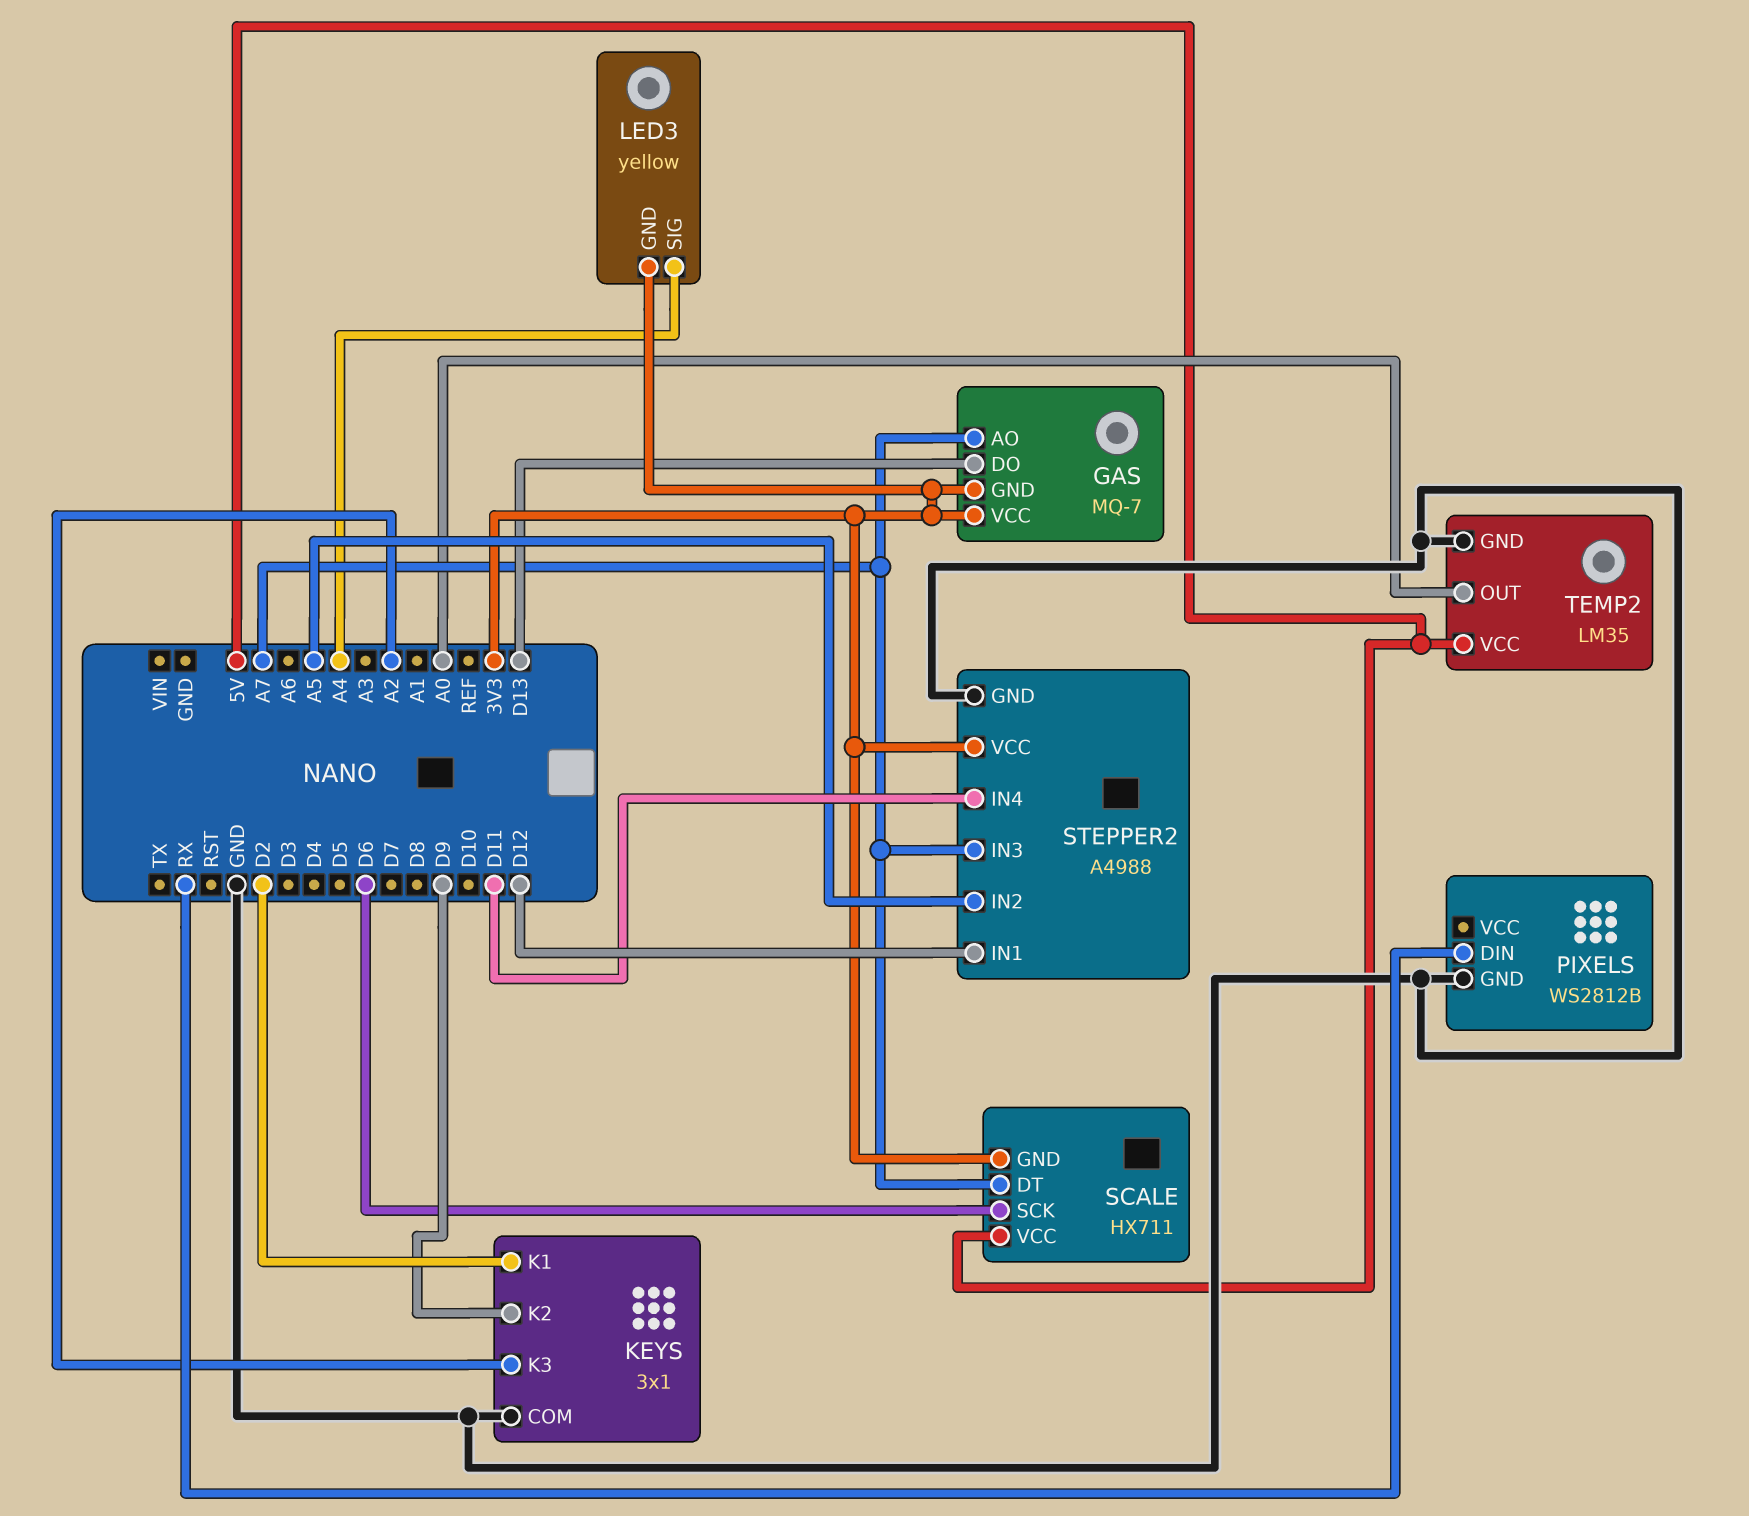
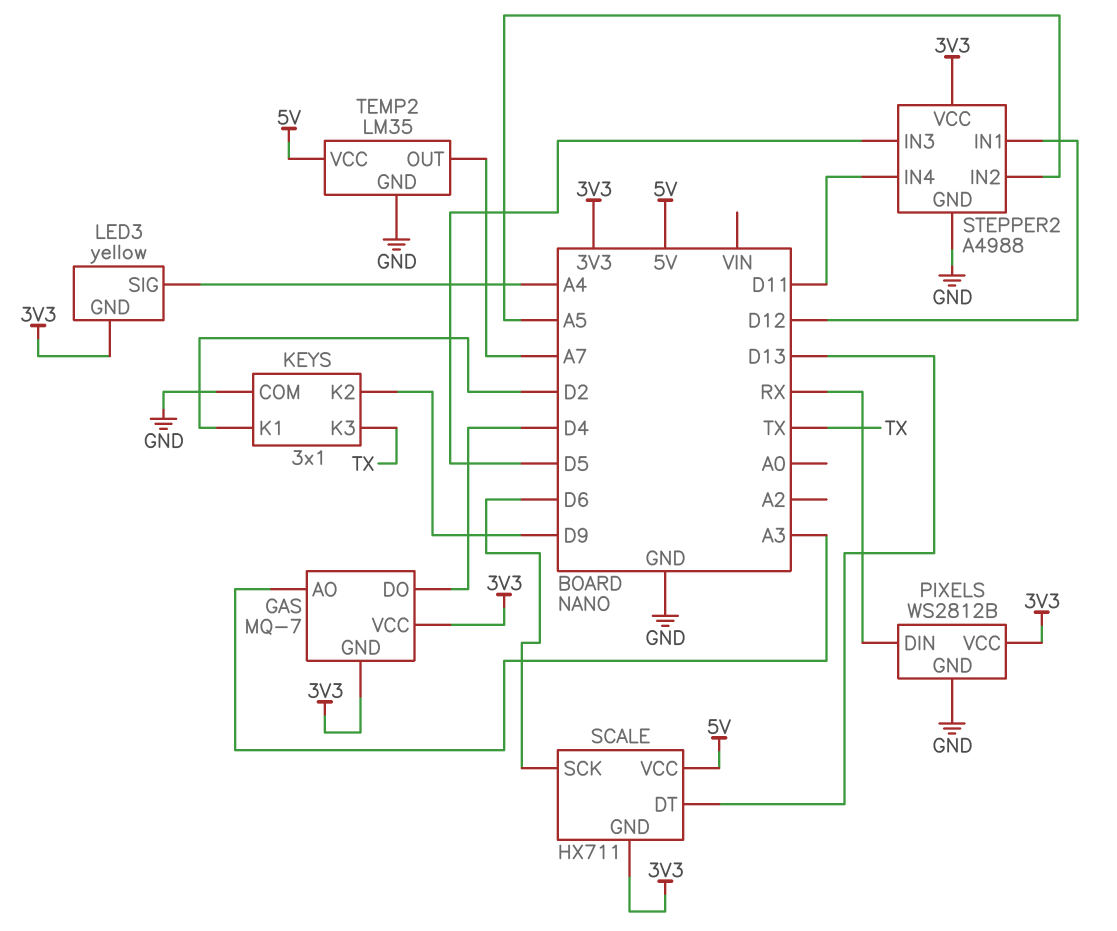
GAS pin AO: A7 -> A3
GAS pin DO: D13 -> D4
KEYS pin K3: A2 -> TX
PIXELS pin VCC: none -> 3V3
SCALE pin DT: A7 -> D13
STEPPER2 pin IN3: A7 -> D5
TEMP2 pin OUT: A0 -> A7

